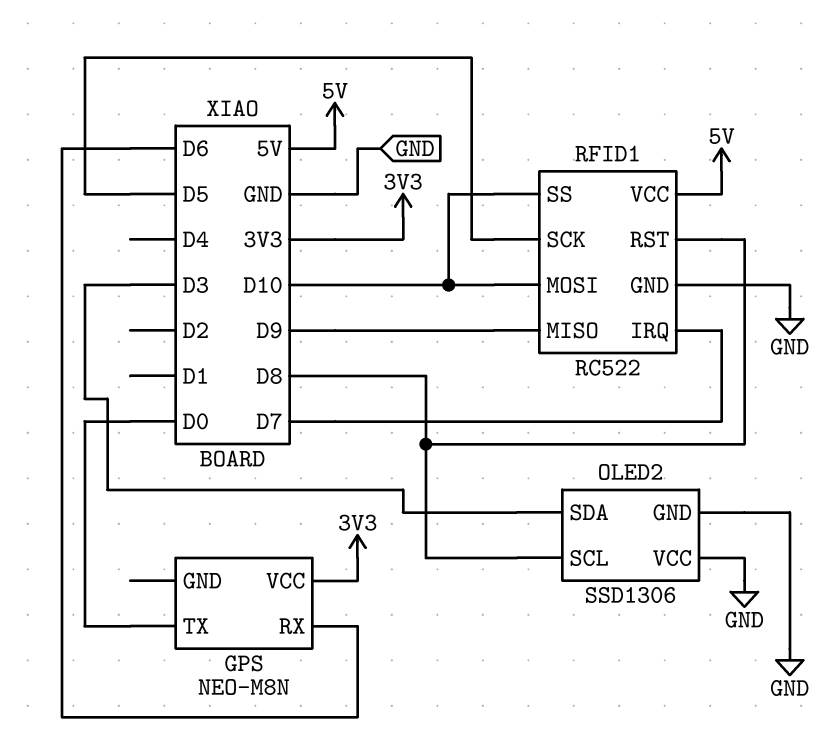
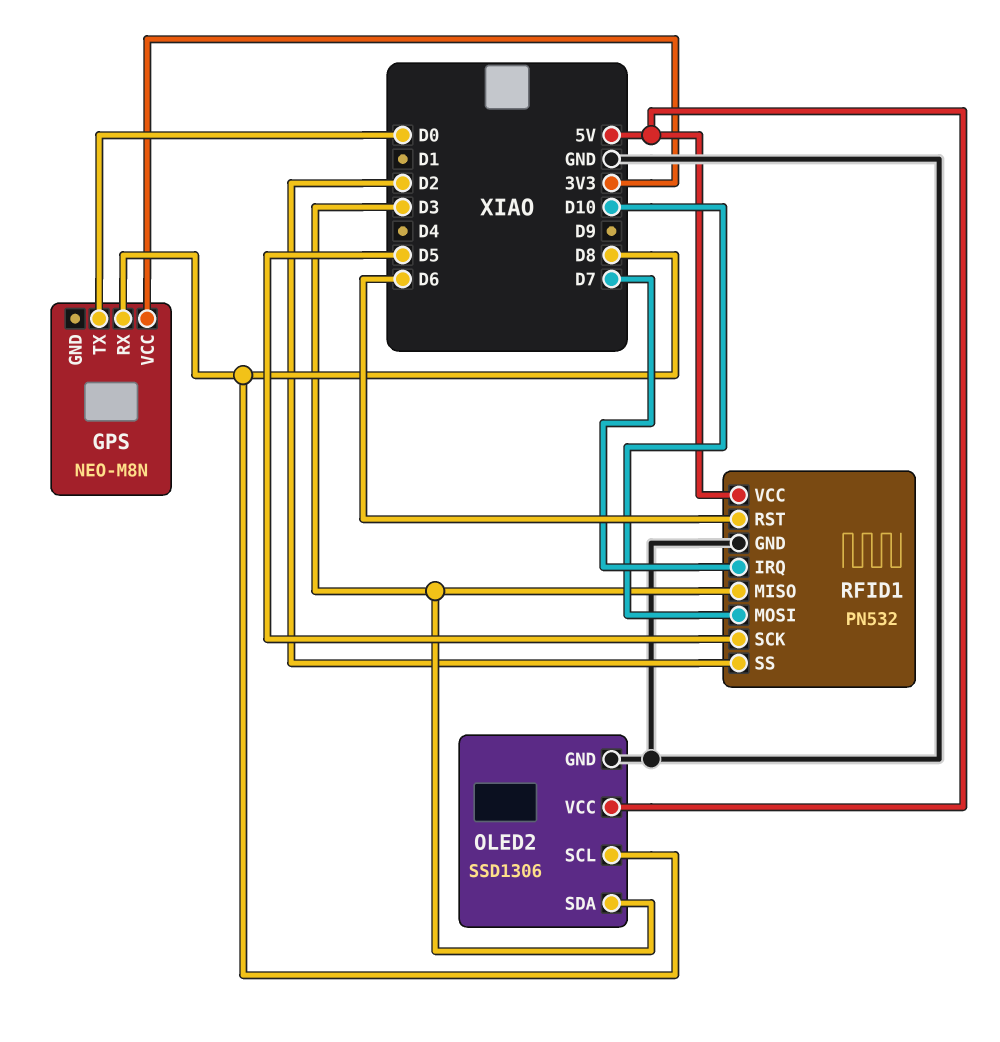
GPS pin RX: D6 -> D8
OLED2 pin VCC: GND -> 5V
RFID1: RC522 -> PN532
RFID1 pin MISO: D9 -> D3
RFID1 pin RST: D8 -> D6
RFID1 pin SS: D10 -> D2

